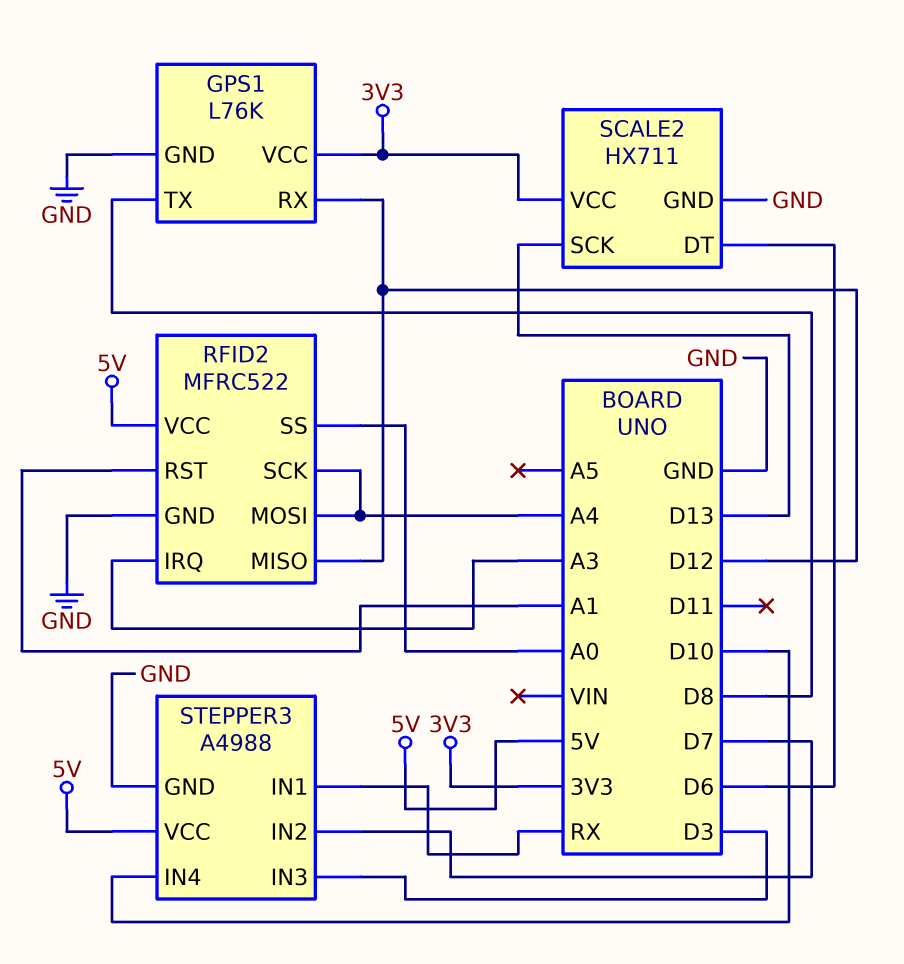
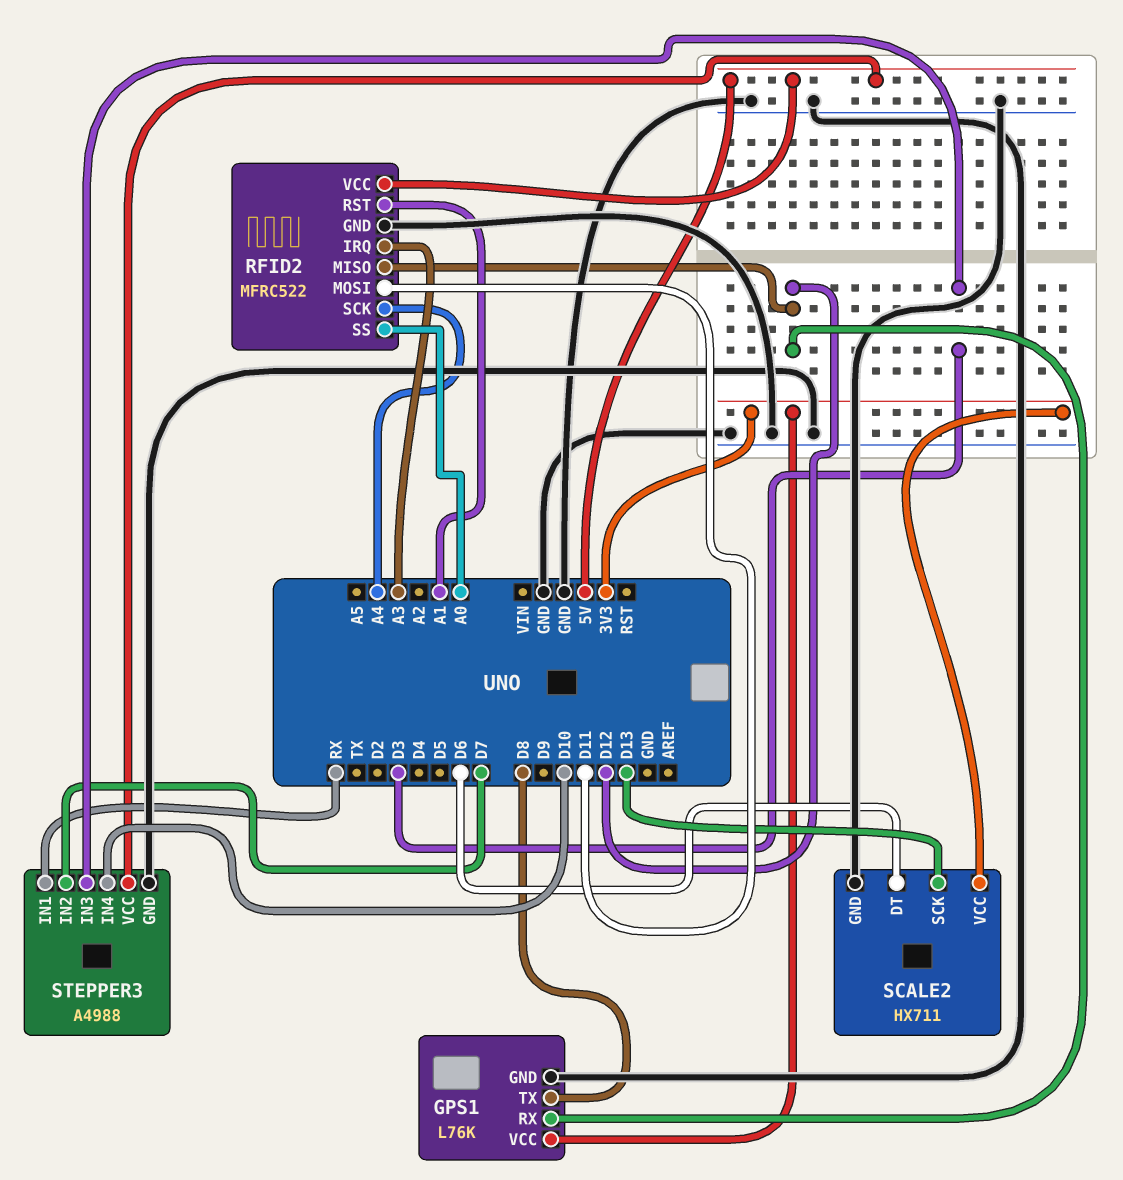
RFID2 pin MOSI: A4 -> D11

